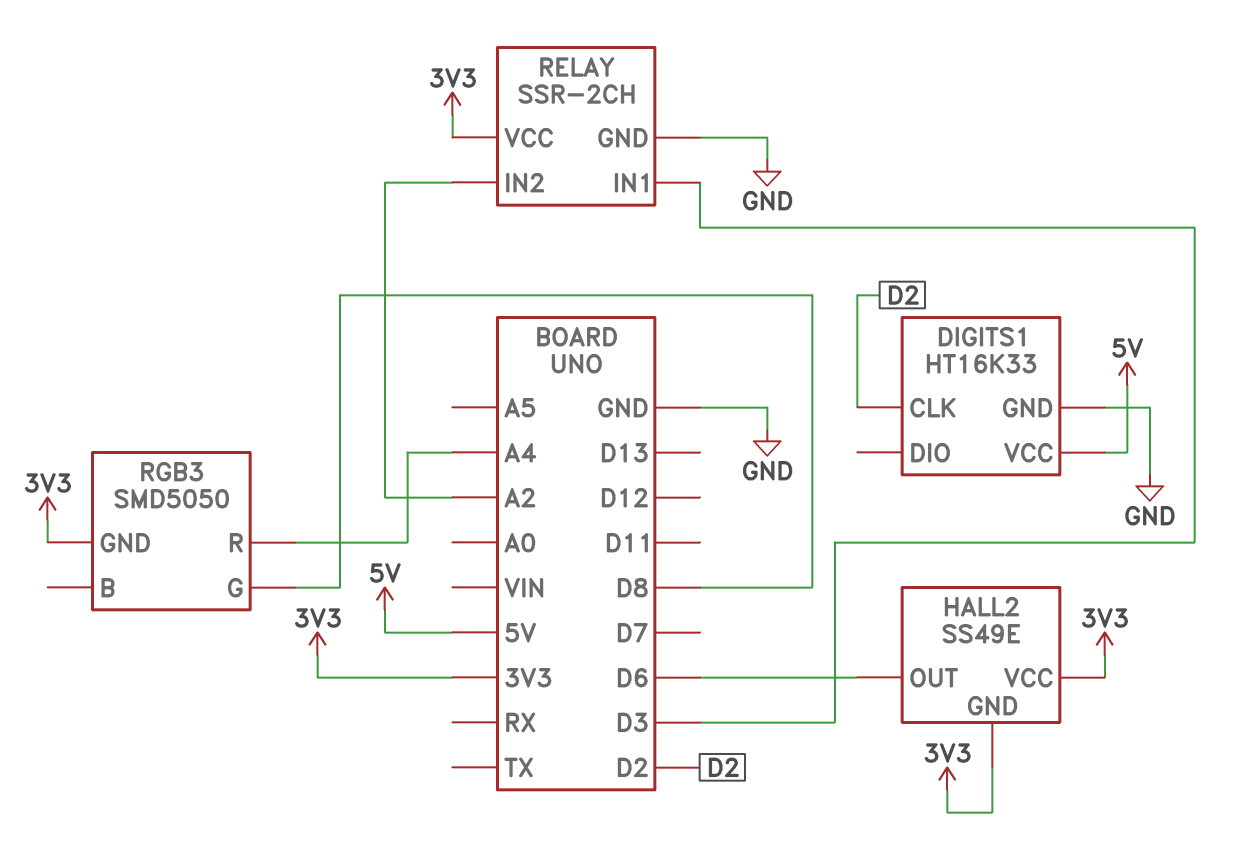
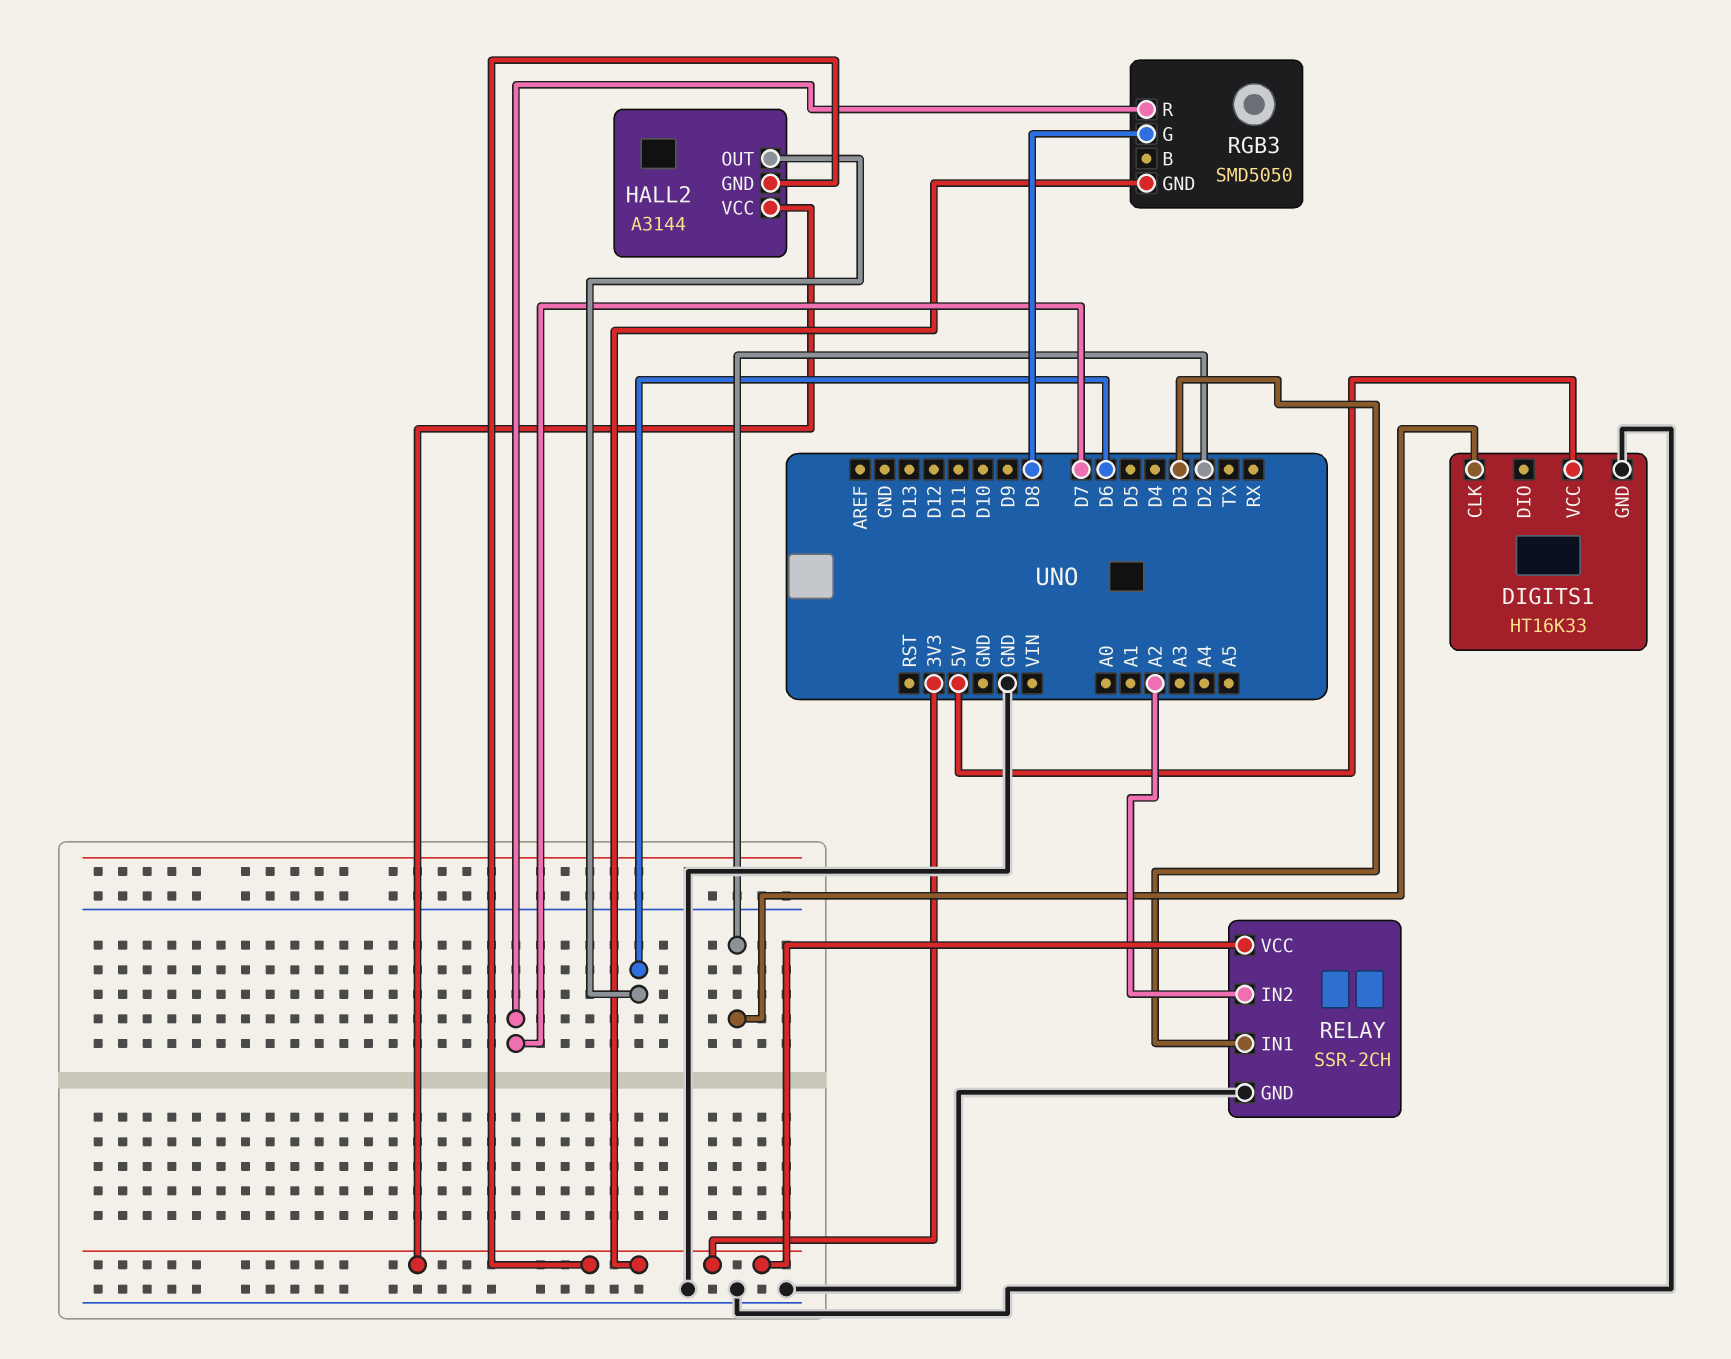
HALL2: SS49E -> A3144
RGB3 pin R: A4 -> D7

